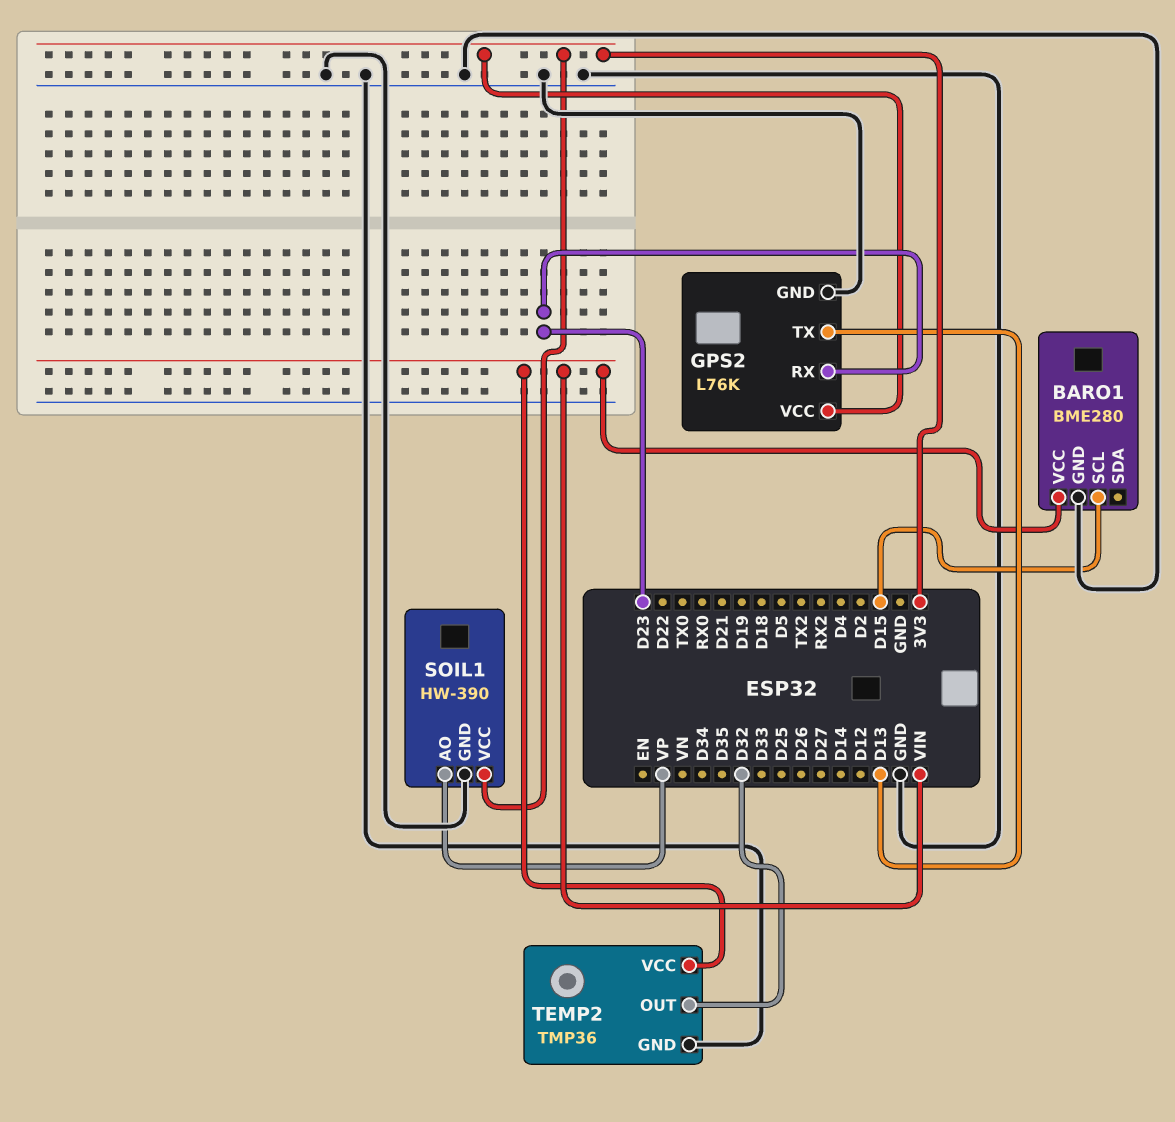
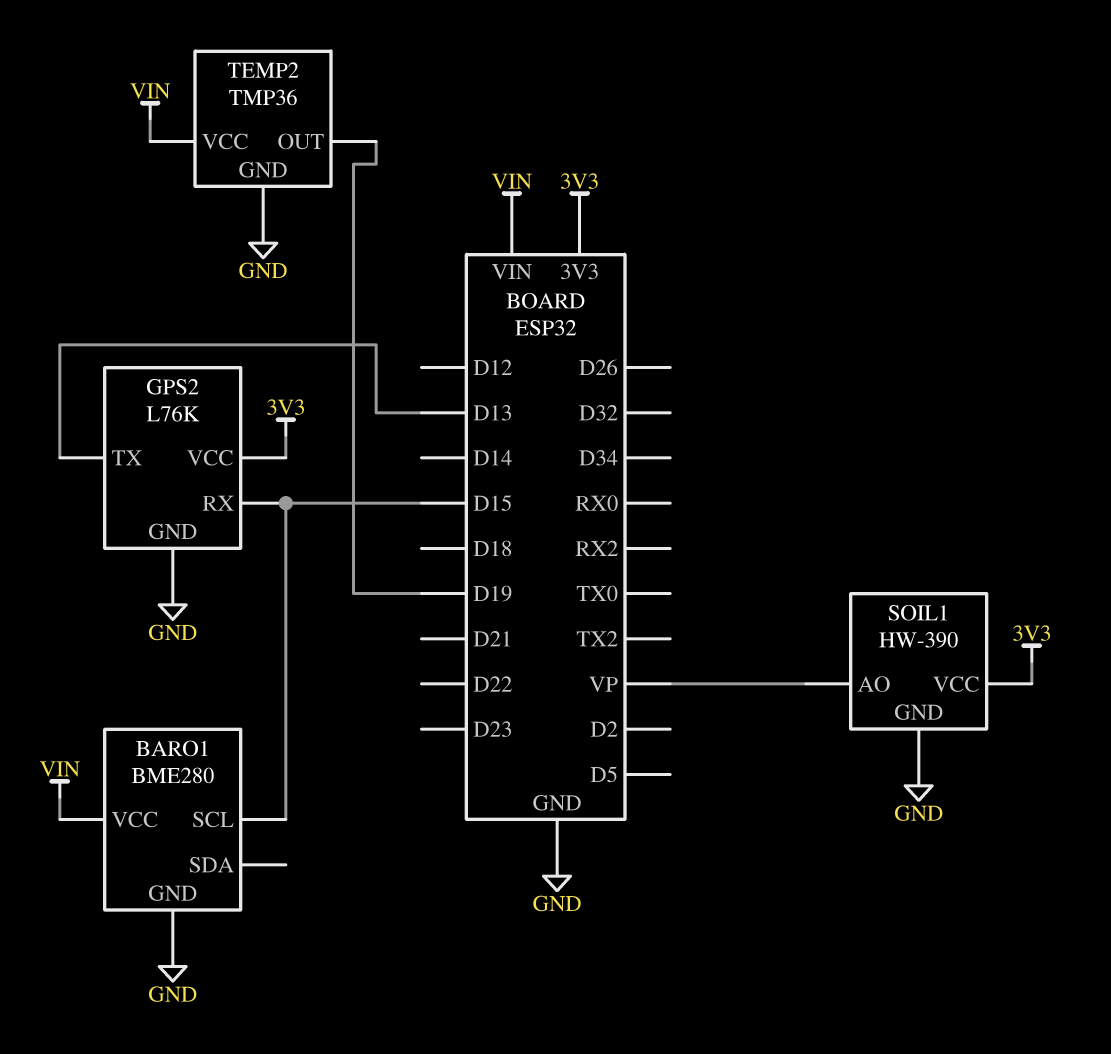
GPS2 pin RX: D23 -> D15
TEMP2 pin OUT: D32 -> D19

